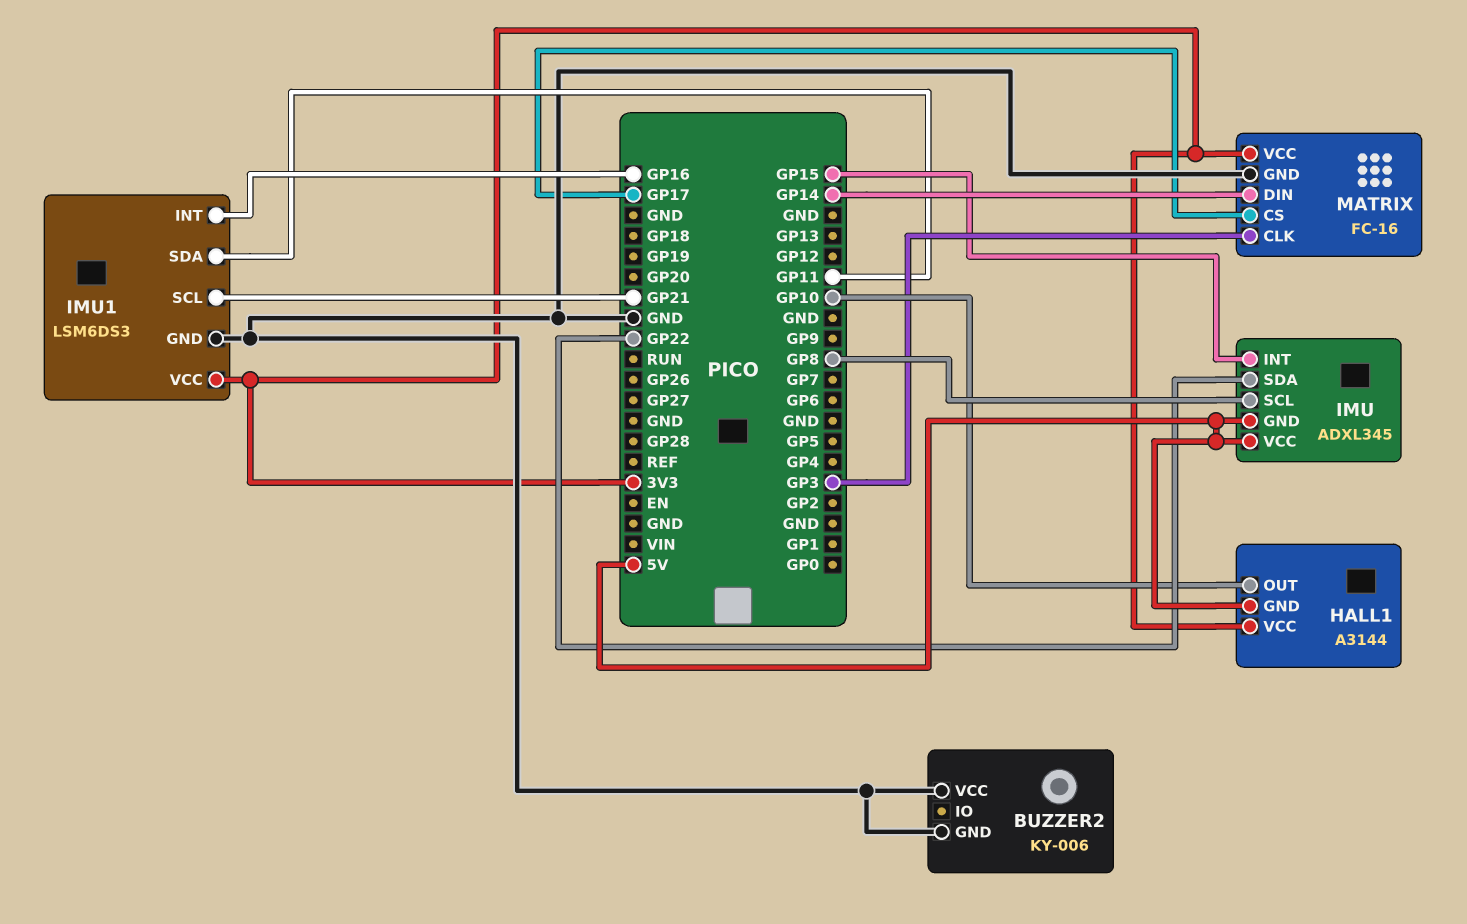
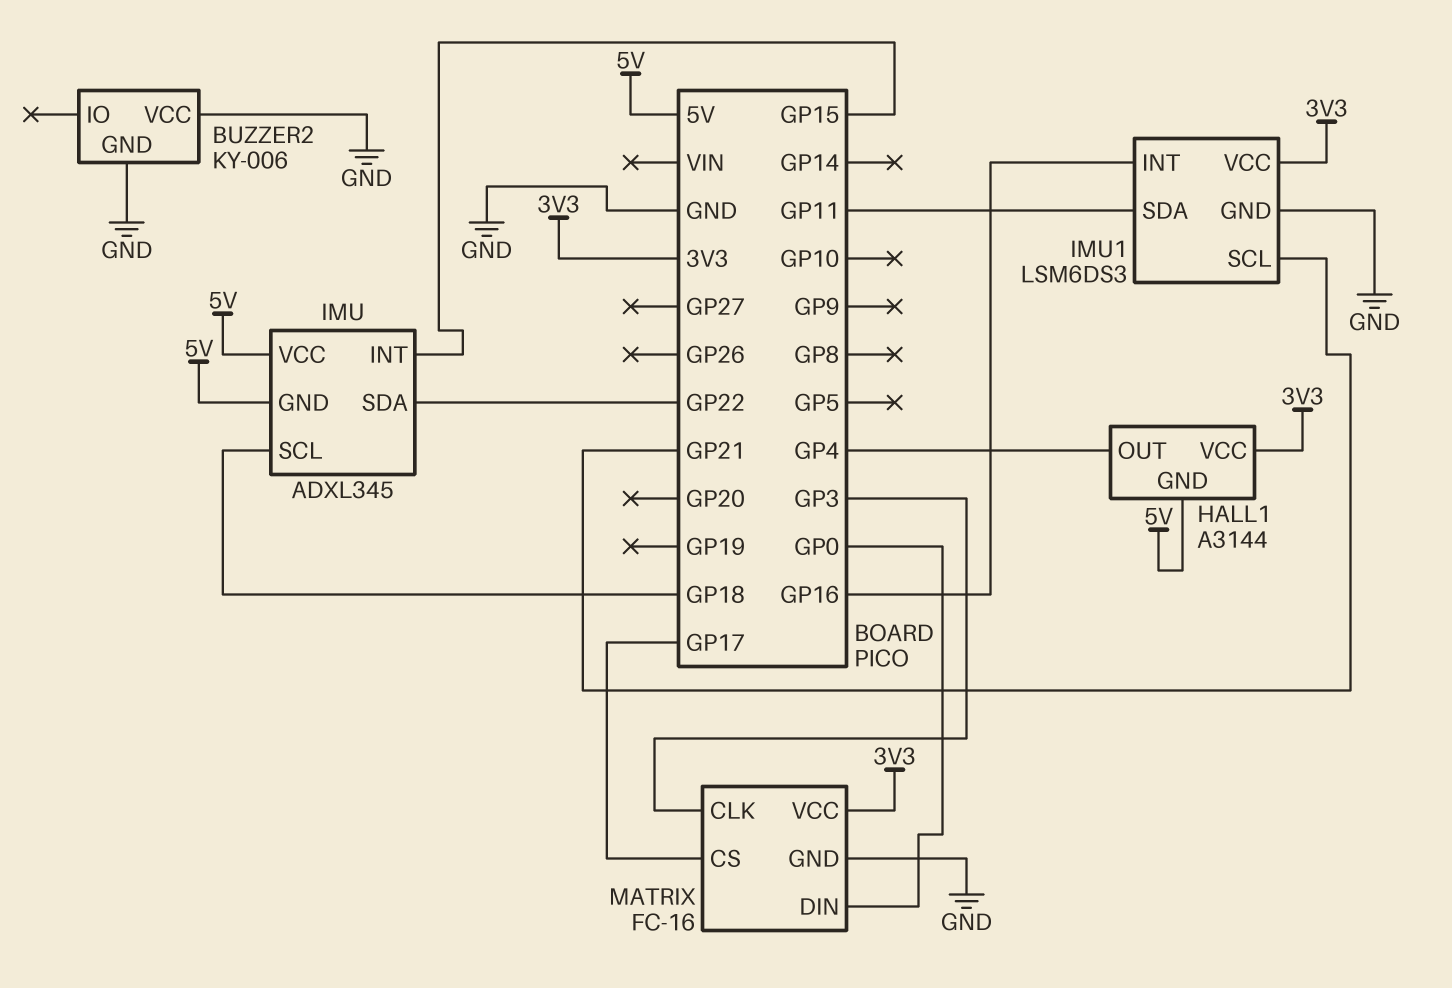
HALL1 pin OUT: GP10 -> GP4
IMU pin SCL: GP8 -> GP18
MATRIX pin DIN: GP14 -> GP0

